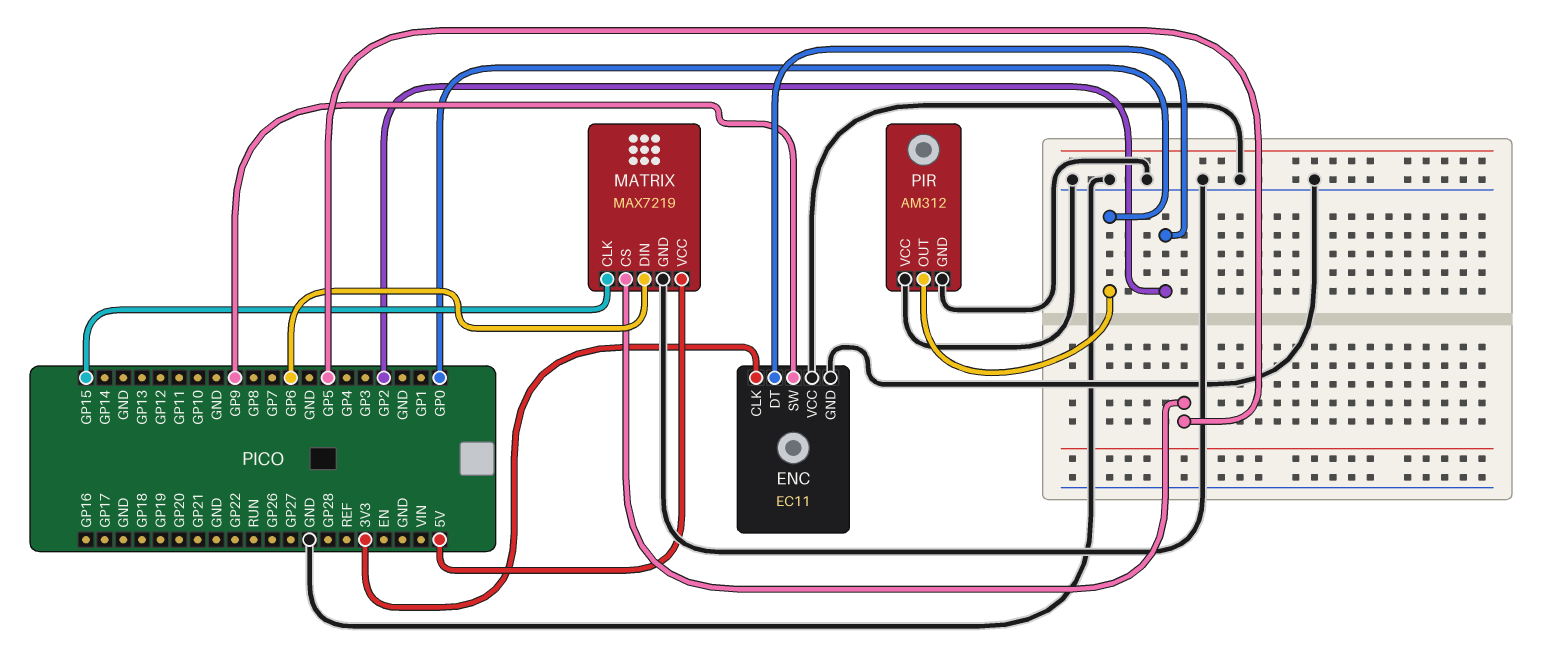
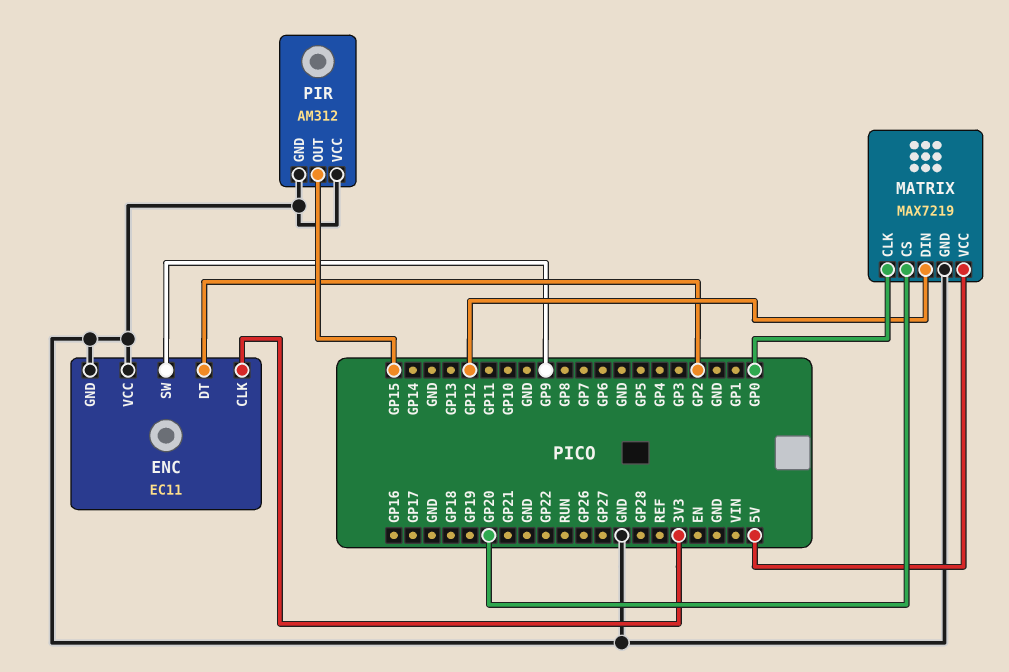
MATRIX pin CLK: GP15 -> GP0
MATRIX pin CS: GP5 -> GP20
MATRIX pin DIN: GP6 -> GP12
PIR pin OUT: GP0 -> GP15

